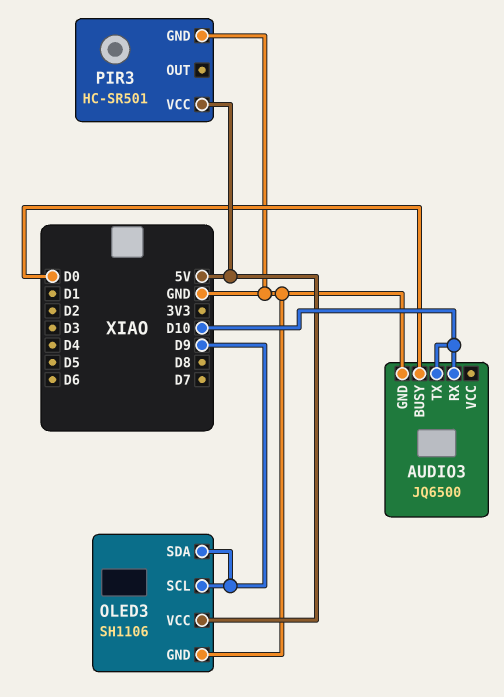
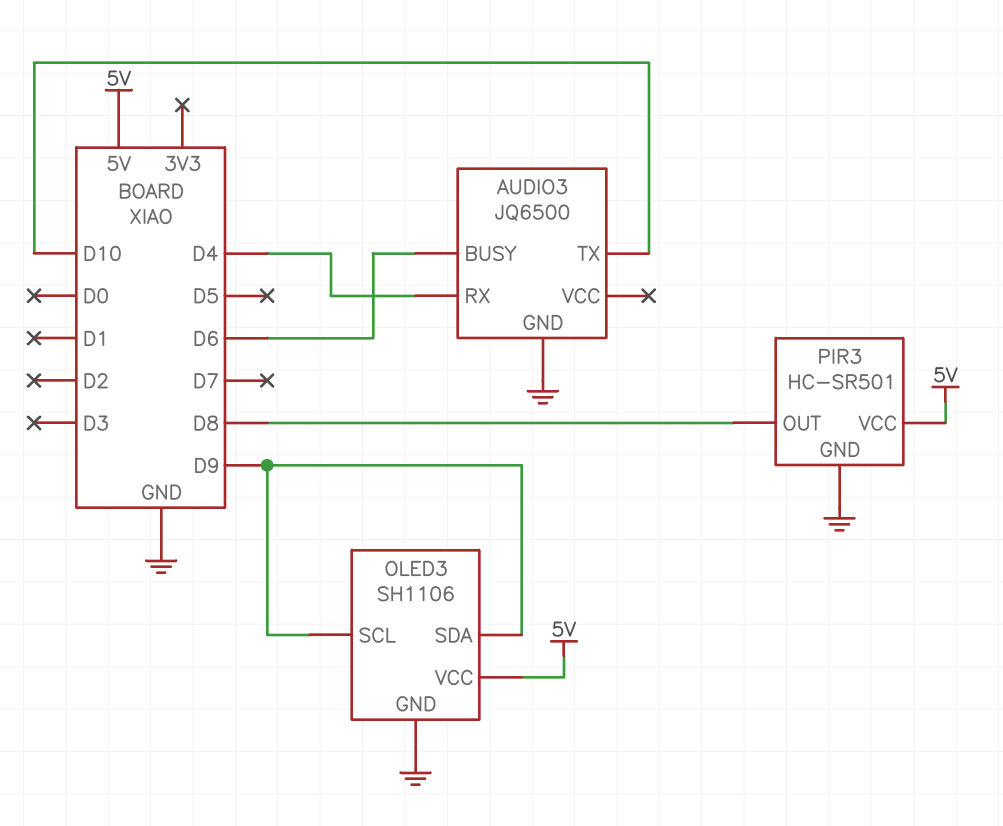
AUDIO3 pin BUSY: D0 -> D6
AUDIO3 pin RX: D10 -> D4
PIR3 pin OUT: none -> D8

